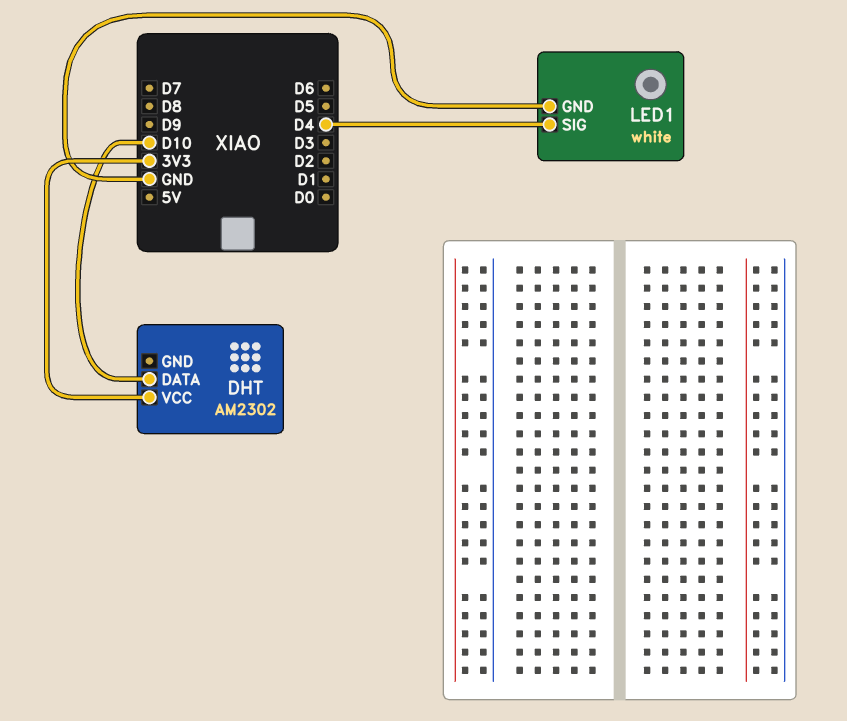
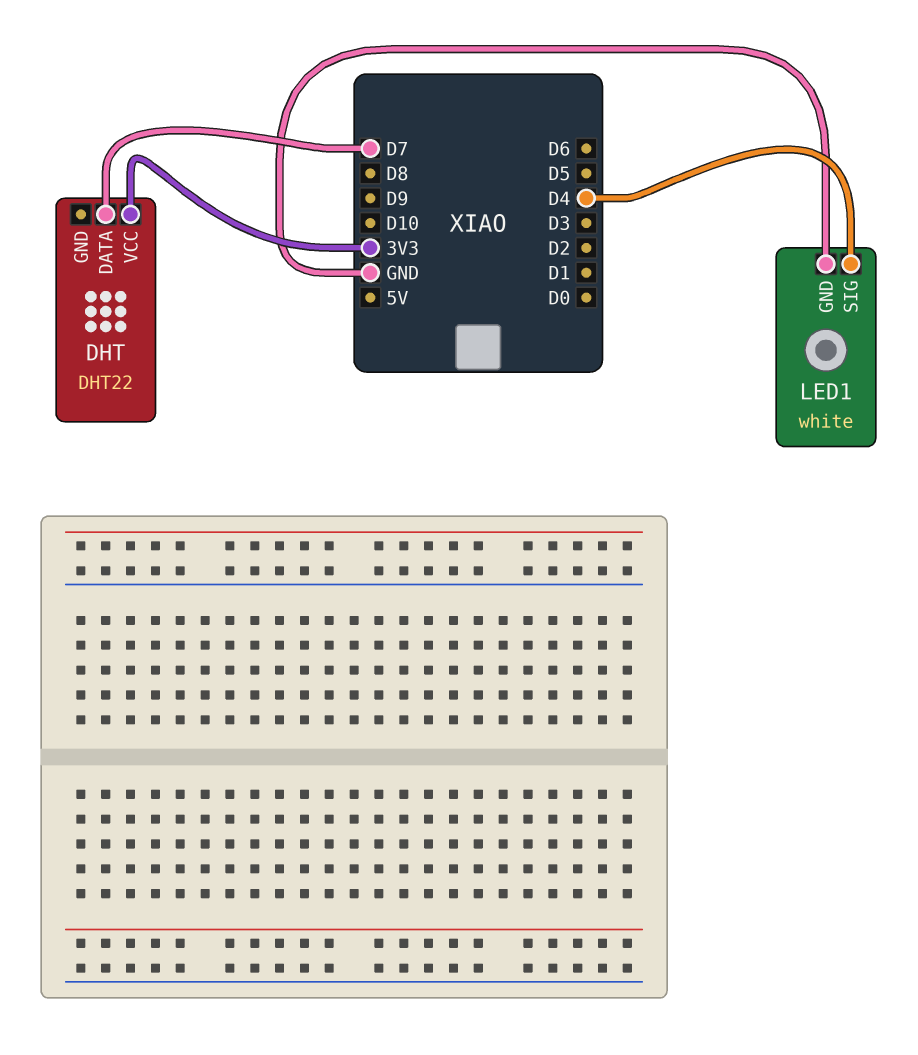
DHT: AM2302 -> DHT22
DHT pin DATA: D10 -> D7

